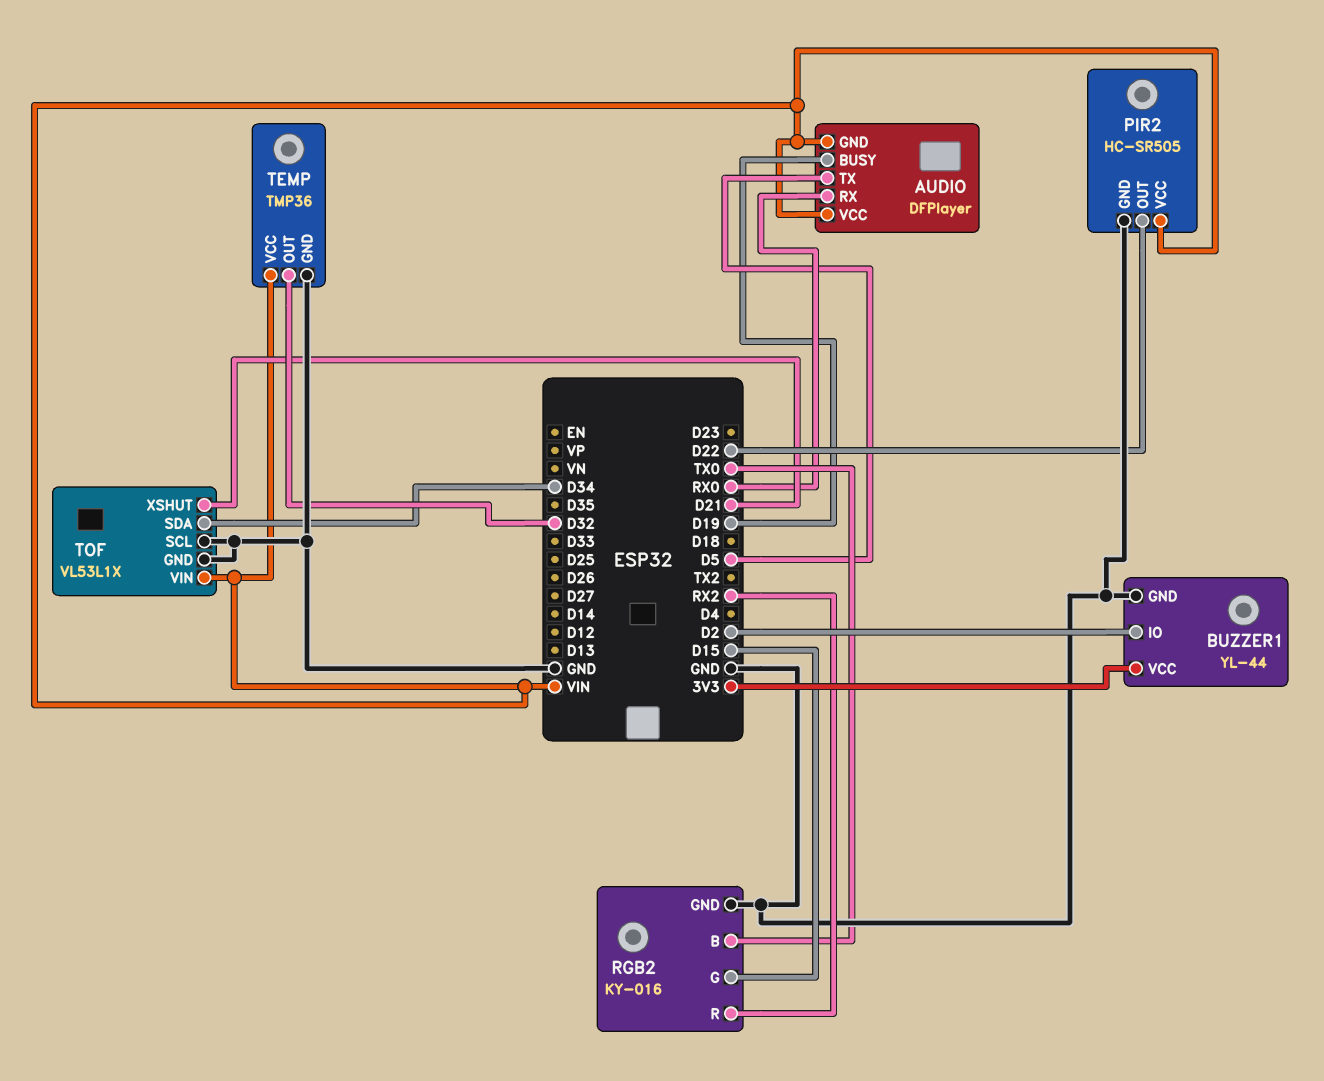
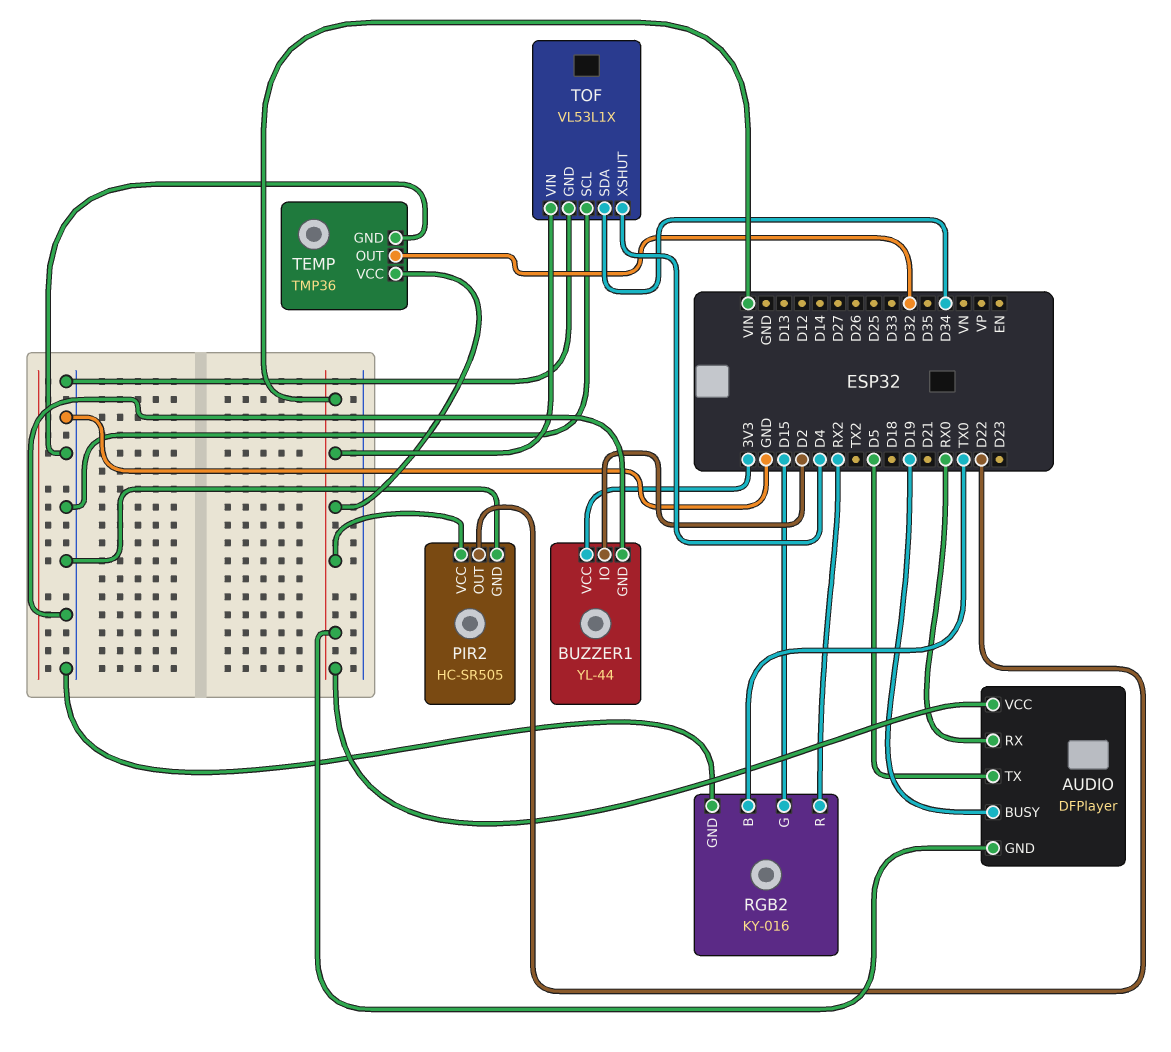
TOF pin XSHUT: D21 -> D4

